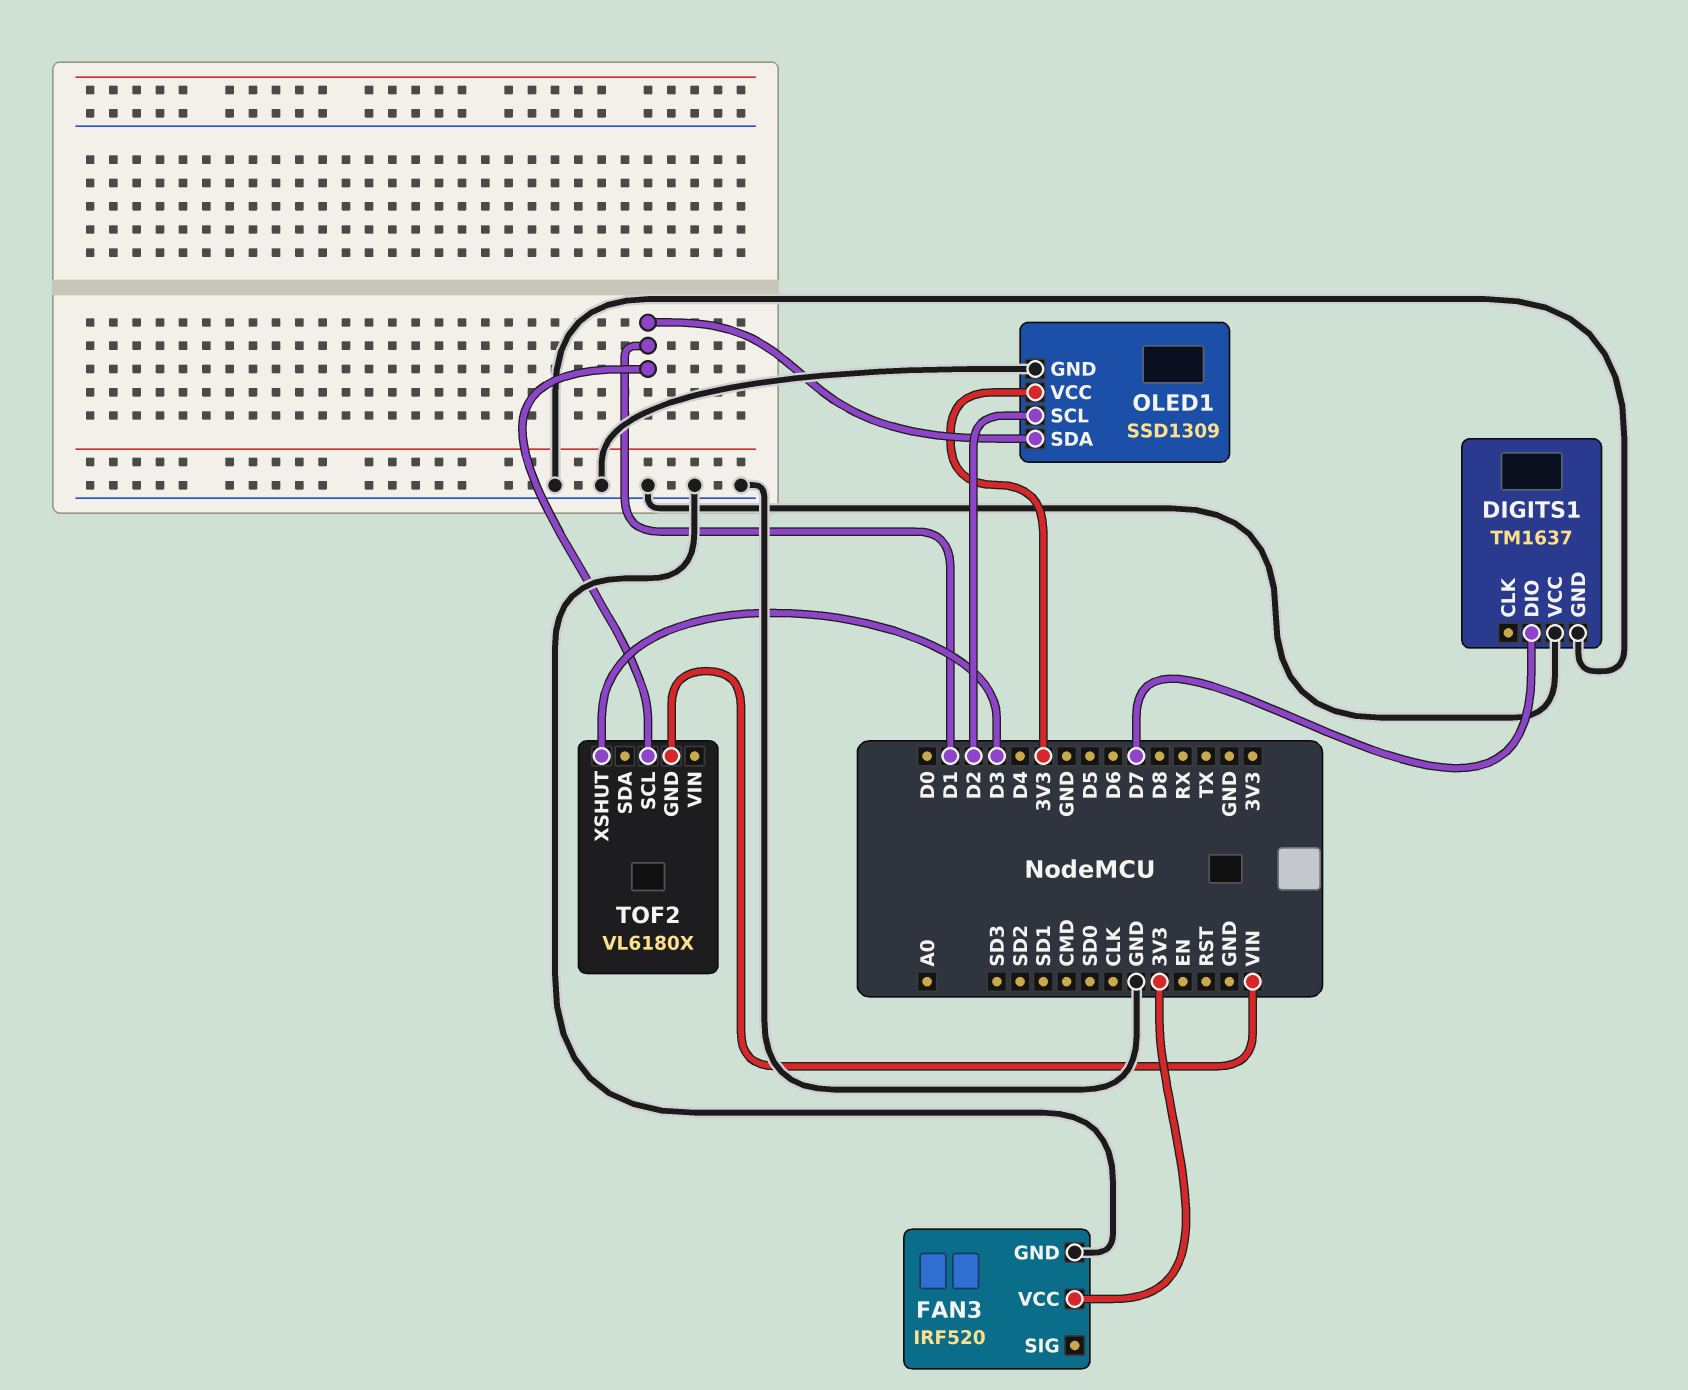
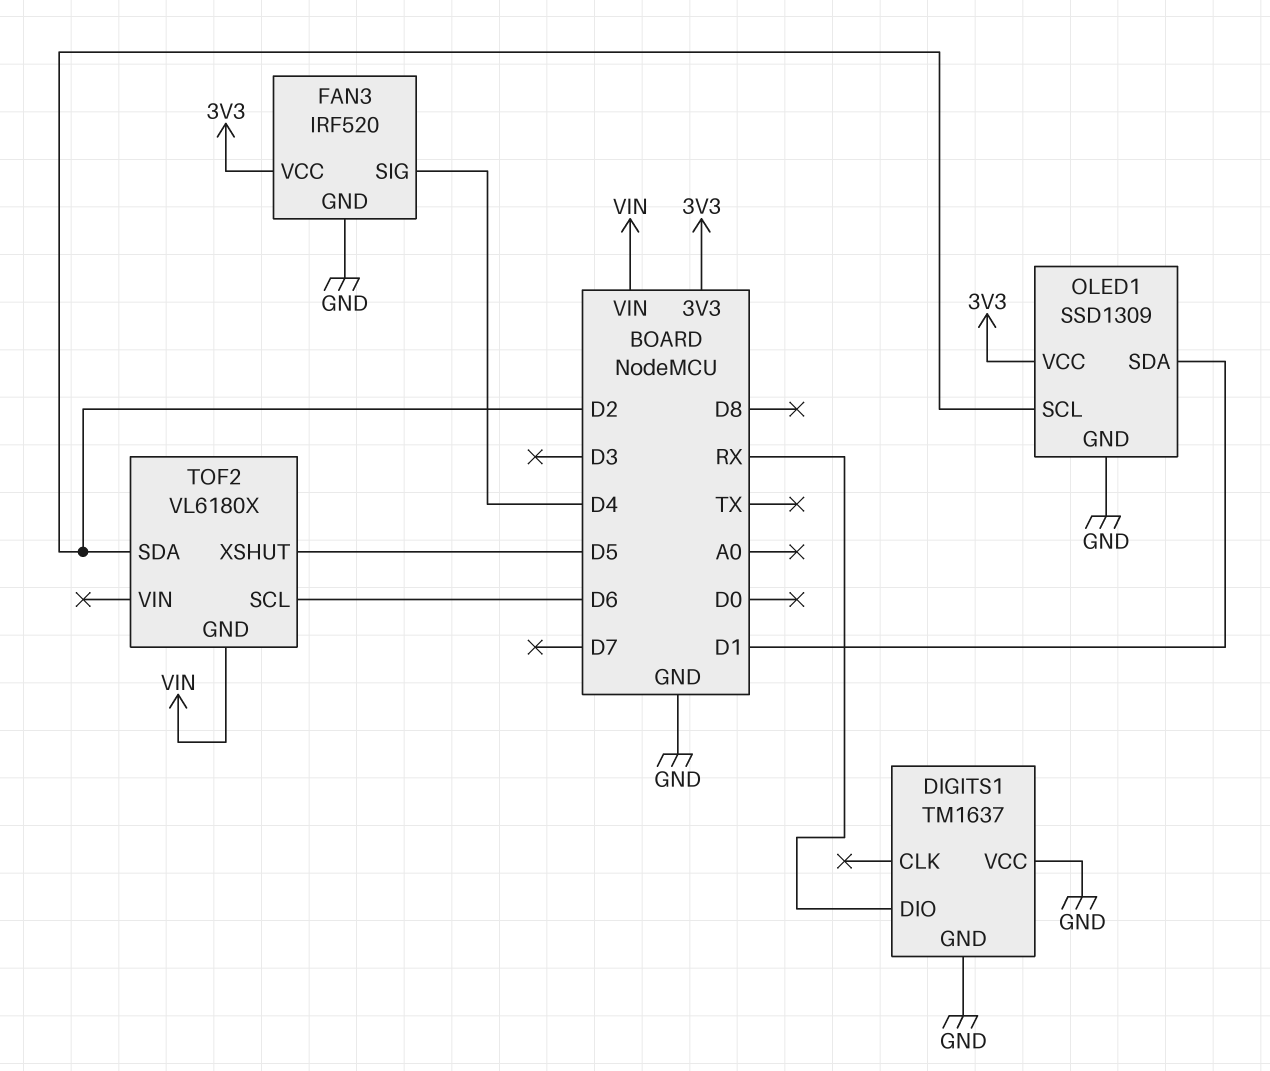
DIGITS1 pin DIO: D7 -> RX
FAN3 pin SIG: none -> D4
TOF2 pin SCL: D1 -> D6
TOF2 pin SDA: none -> D2
TOF2 pin XSHUT: D3 -> D5

